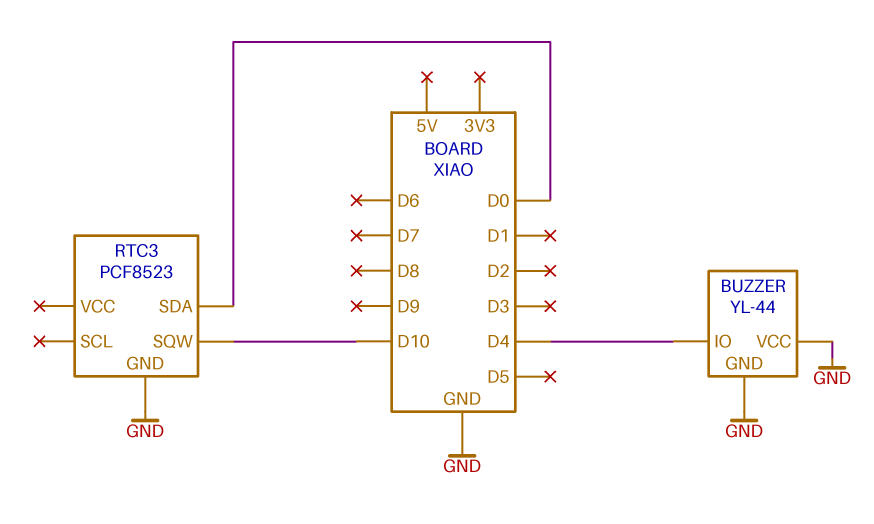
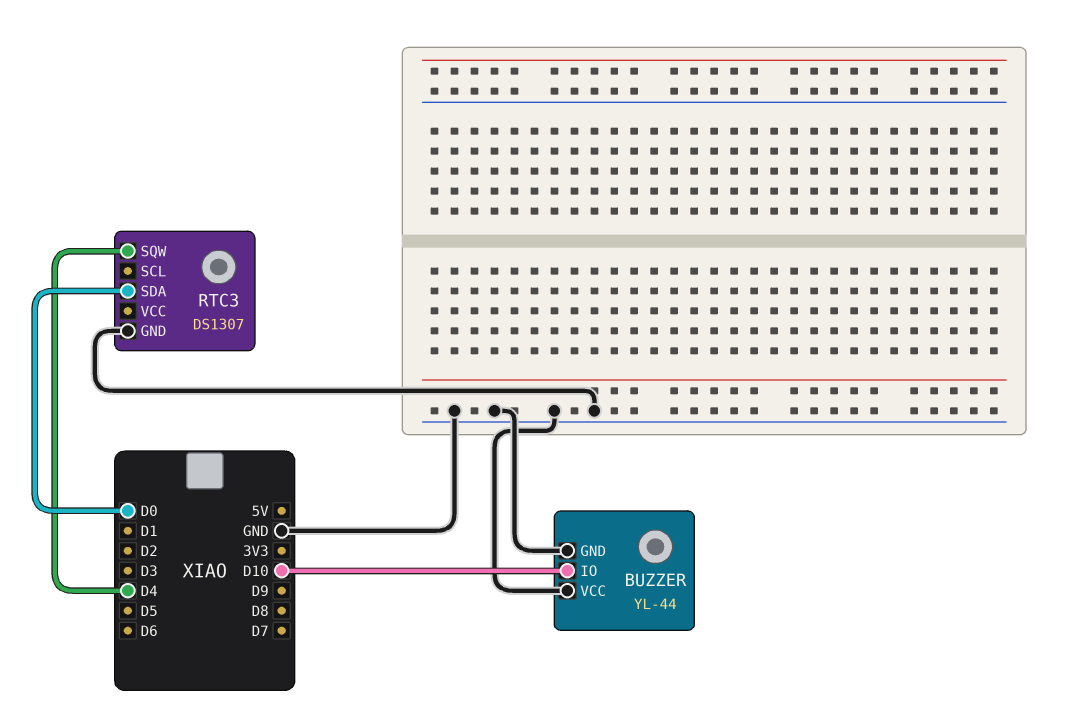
BUZZER pin IO: D4 -> D10
RTC3: PCF8523 -> DS1307
RTC3 pin SQW: D10 -> D4

